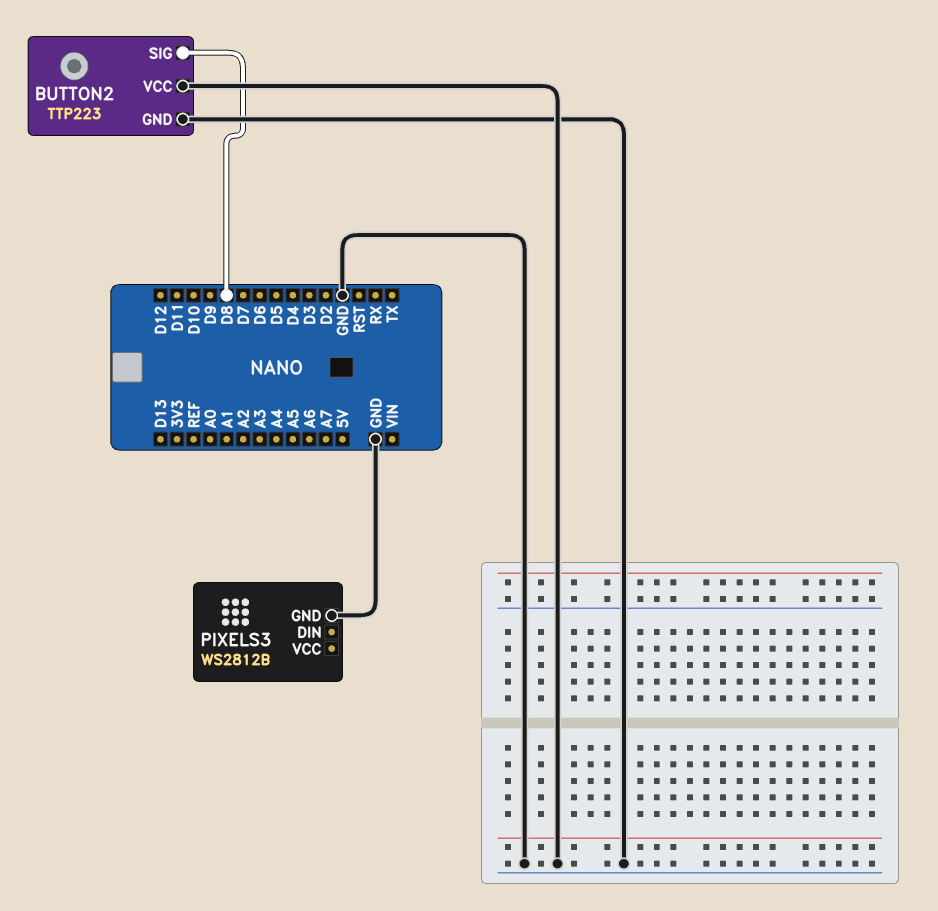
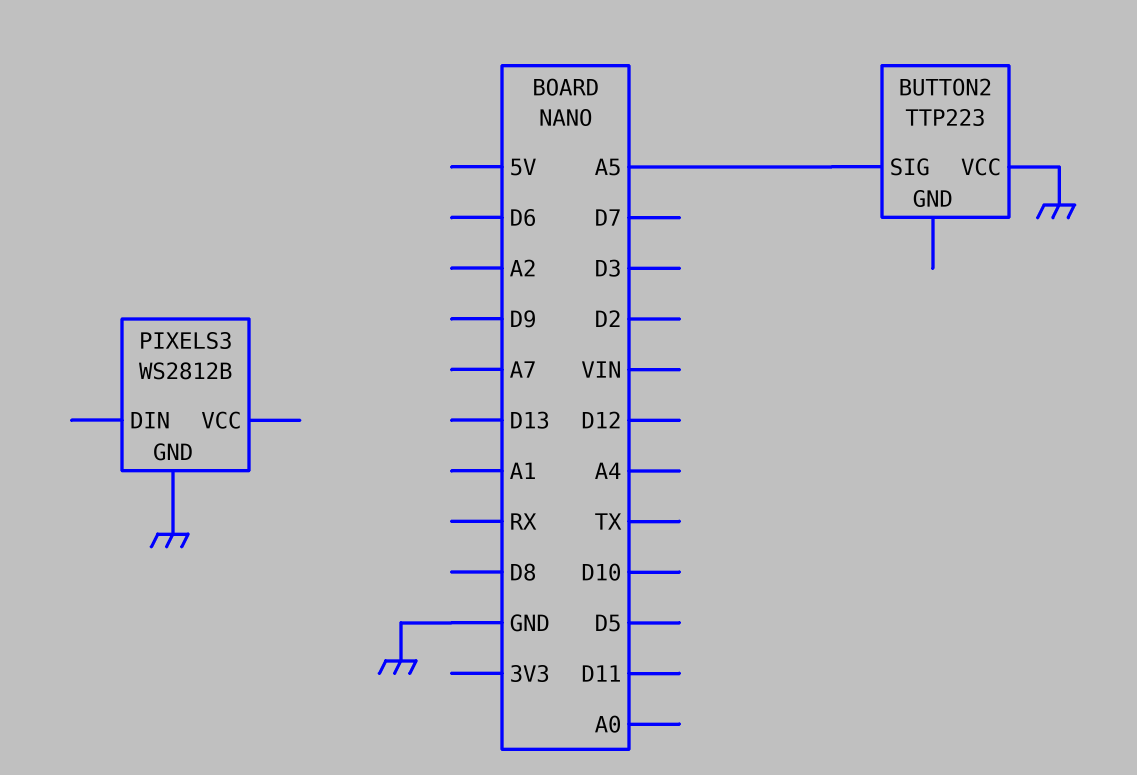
BUTTON2 pin GND: GND -> none
BUTTON2 pin SIG: D8 -> A5

